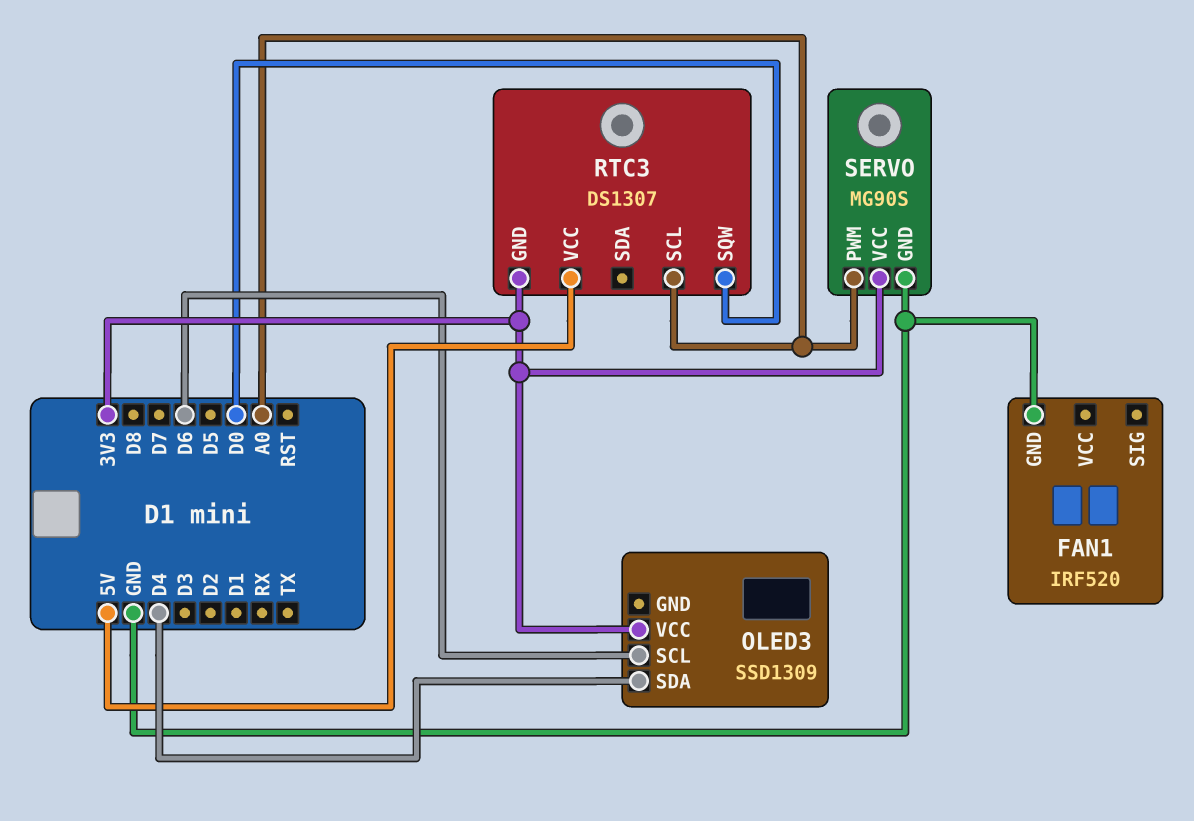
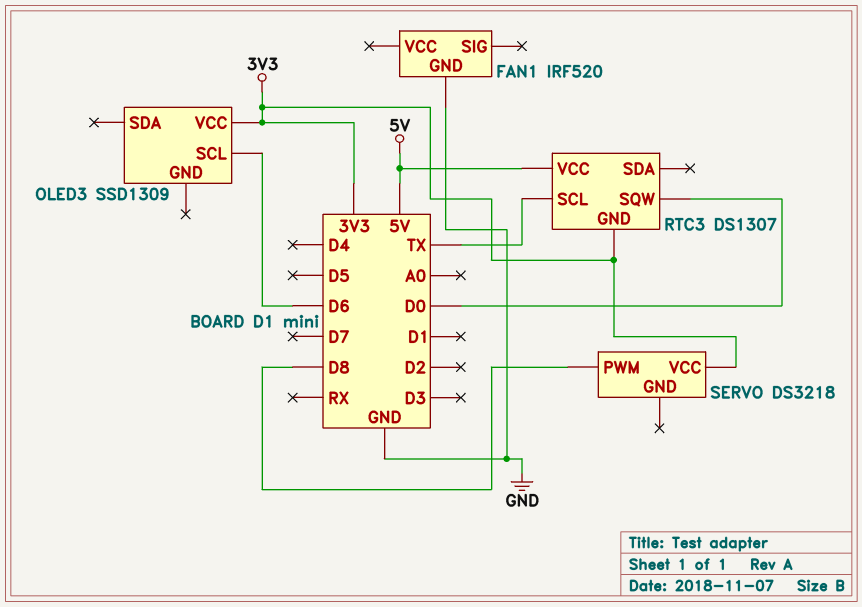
OLED3 pin SDA: D4 -> none
RTC3 pin SCL: A0 -> TX
SERVO: MG90S -> DS3218
SERVO pin GND: GND -> none
SERVO pin PWM: A0 -> D8

